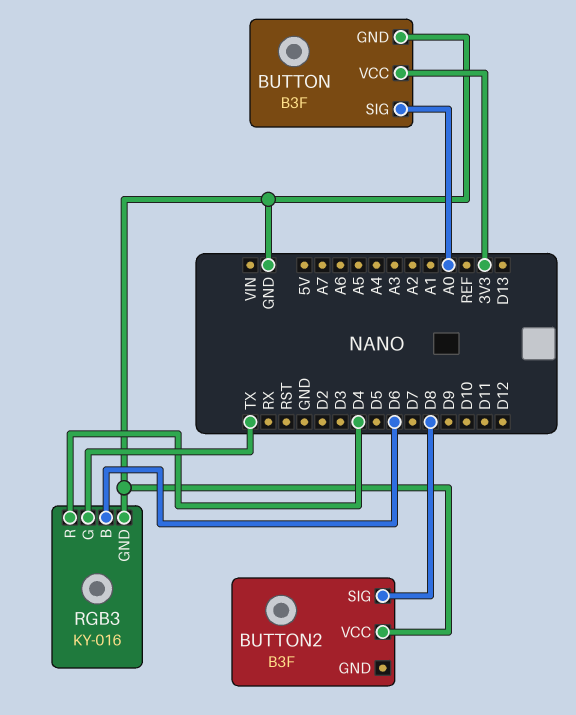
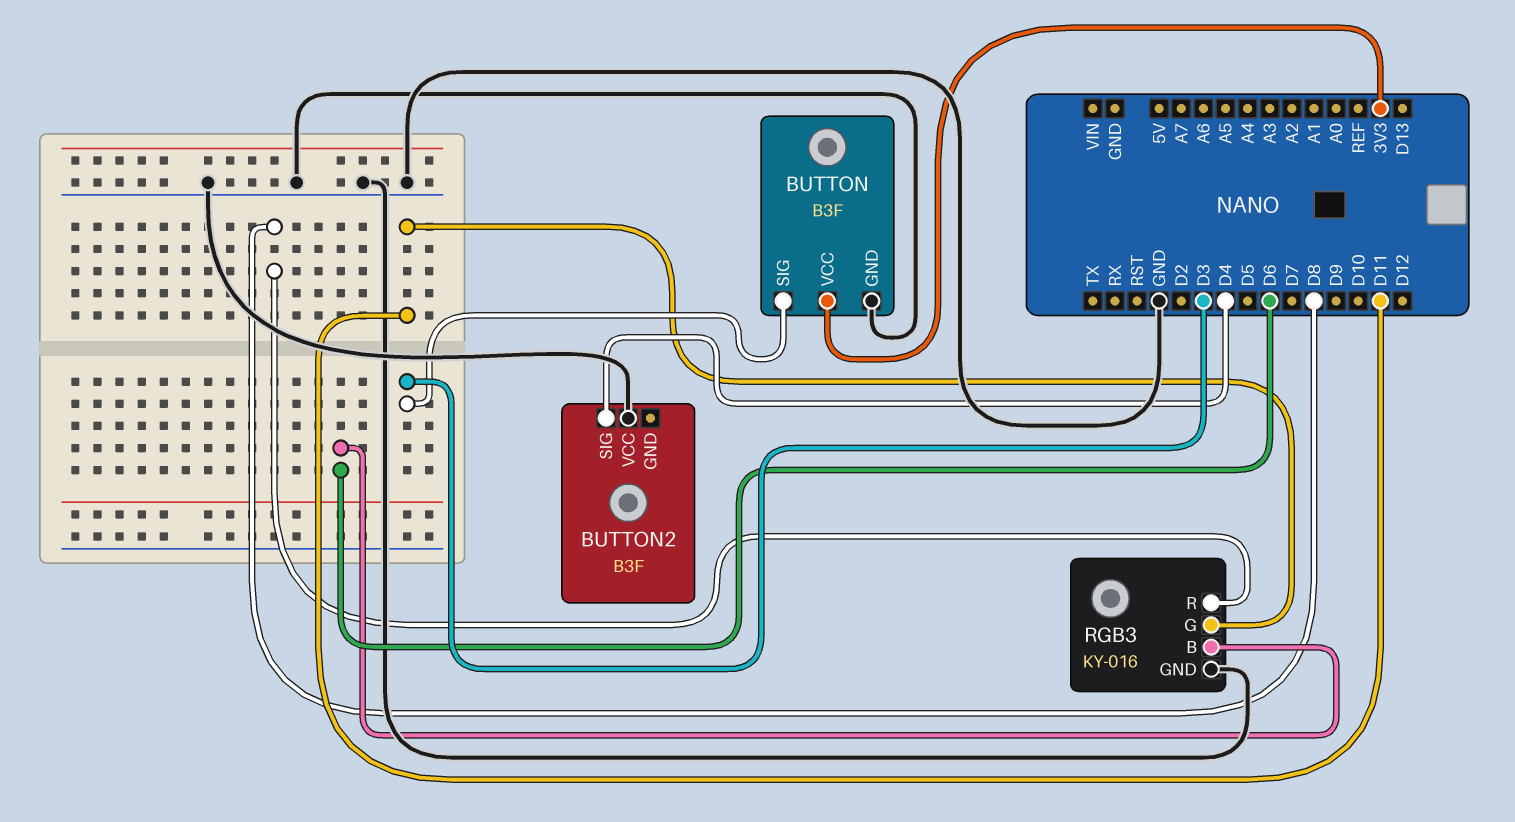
BUTTON pin SIG: A0 -> D3
BUTTON2 pin SIG: D8 -> D4
RGB3 pin G: TX -> D11
RGB3 pin R: D4 -> D8

